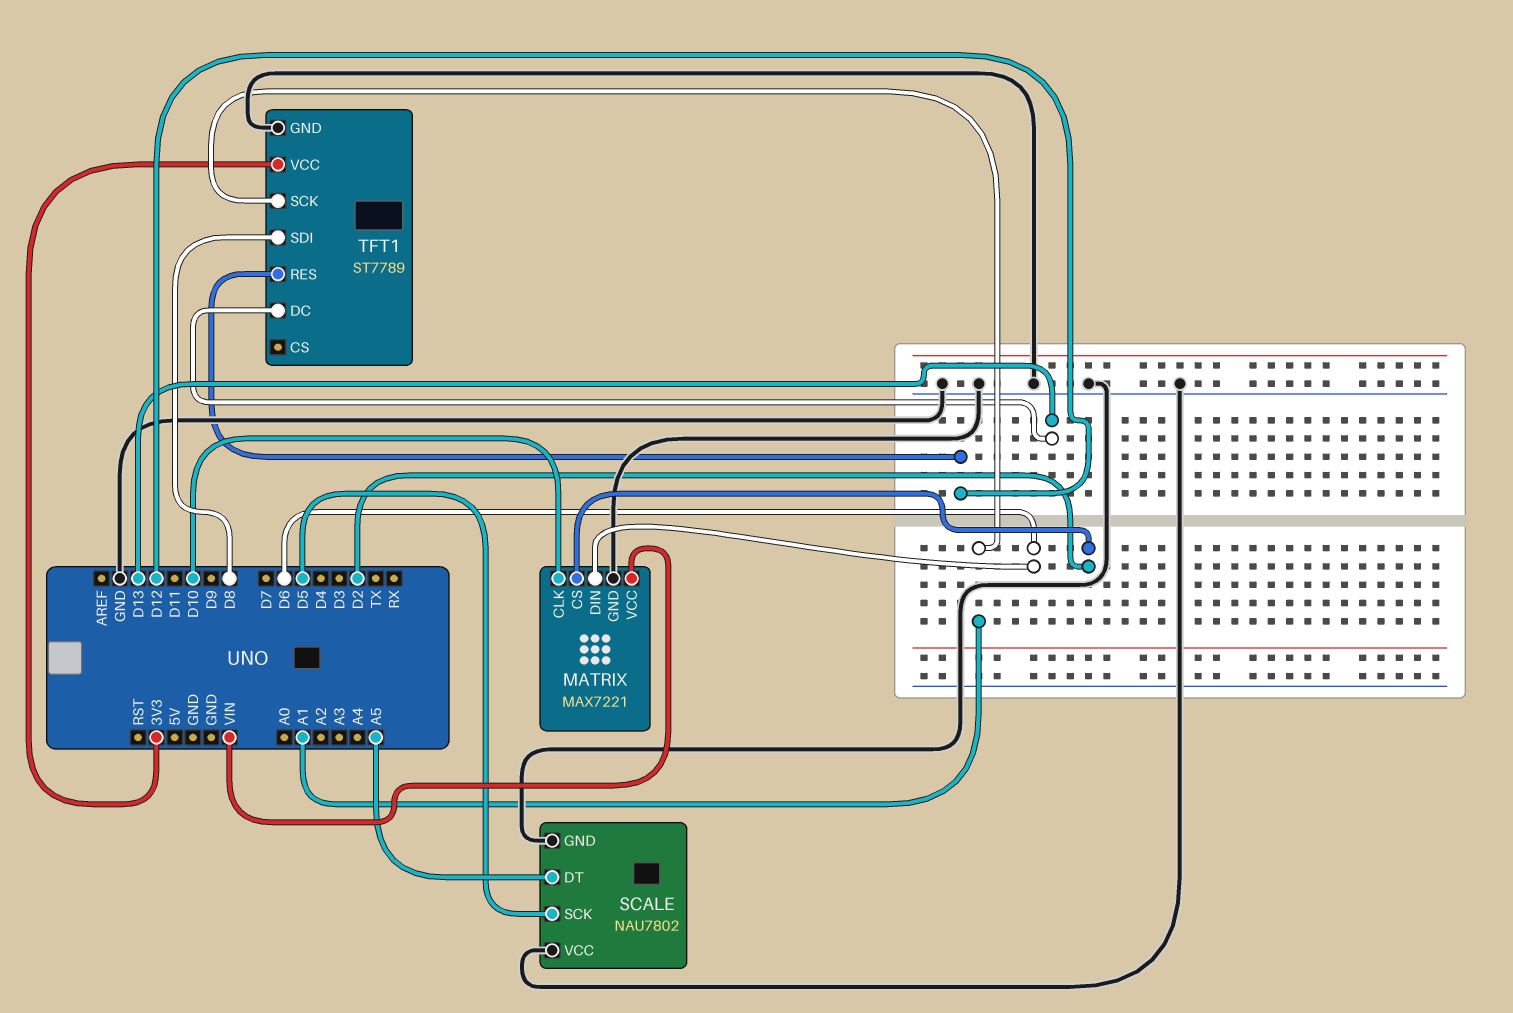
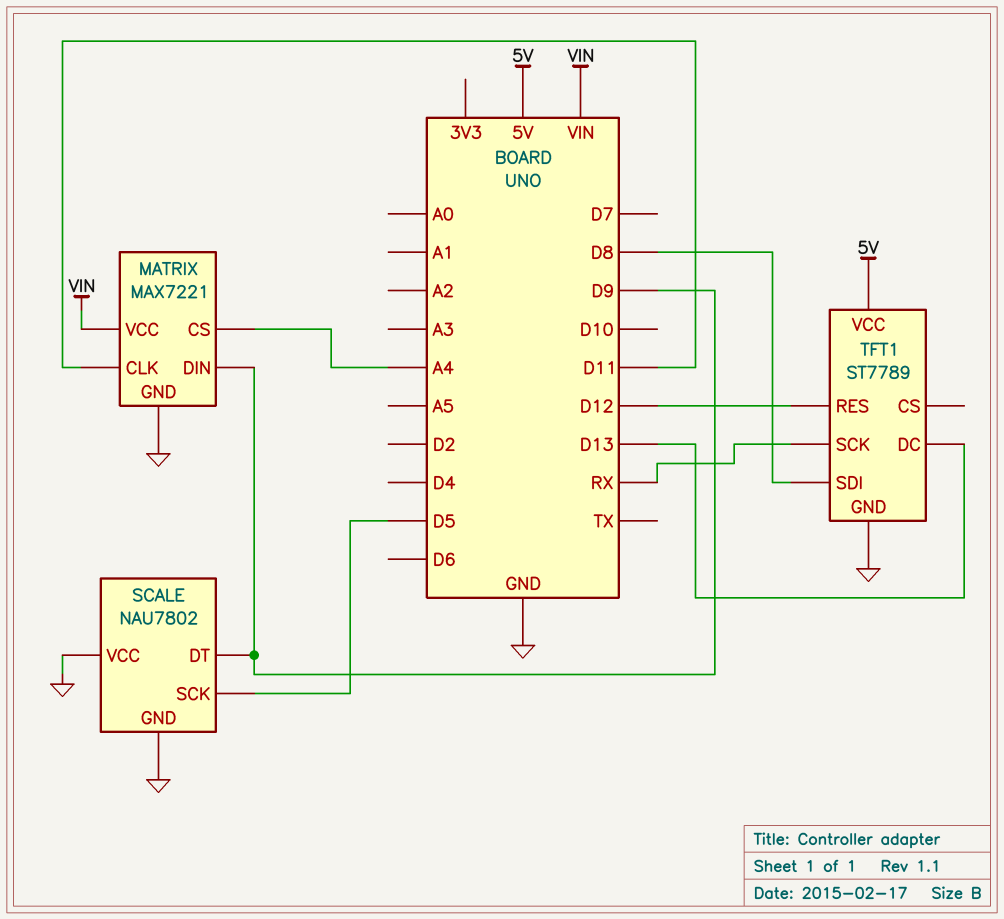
MATRIX pin CLK: D10 -> D11
MATRIX pin CS: D2 -> A4
MATRIX pin DIN: D6 -> D9
SCALE pin DT: A5 -> D9
TFT1 pin SCK: A1 -> RX
TFT1 pin VCC: 3V3 -> 5V

